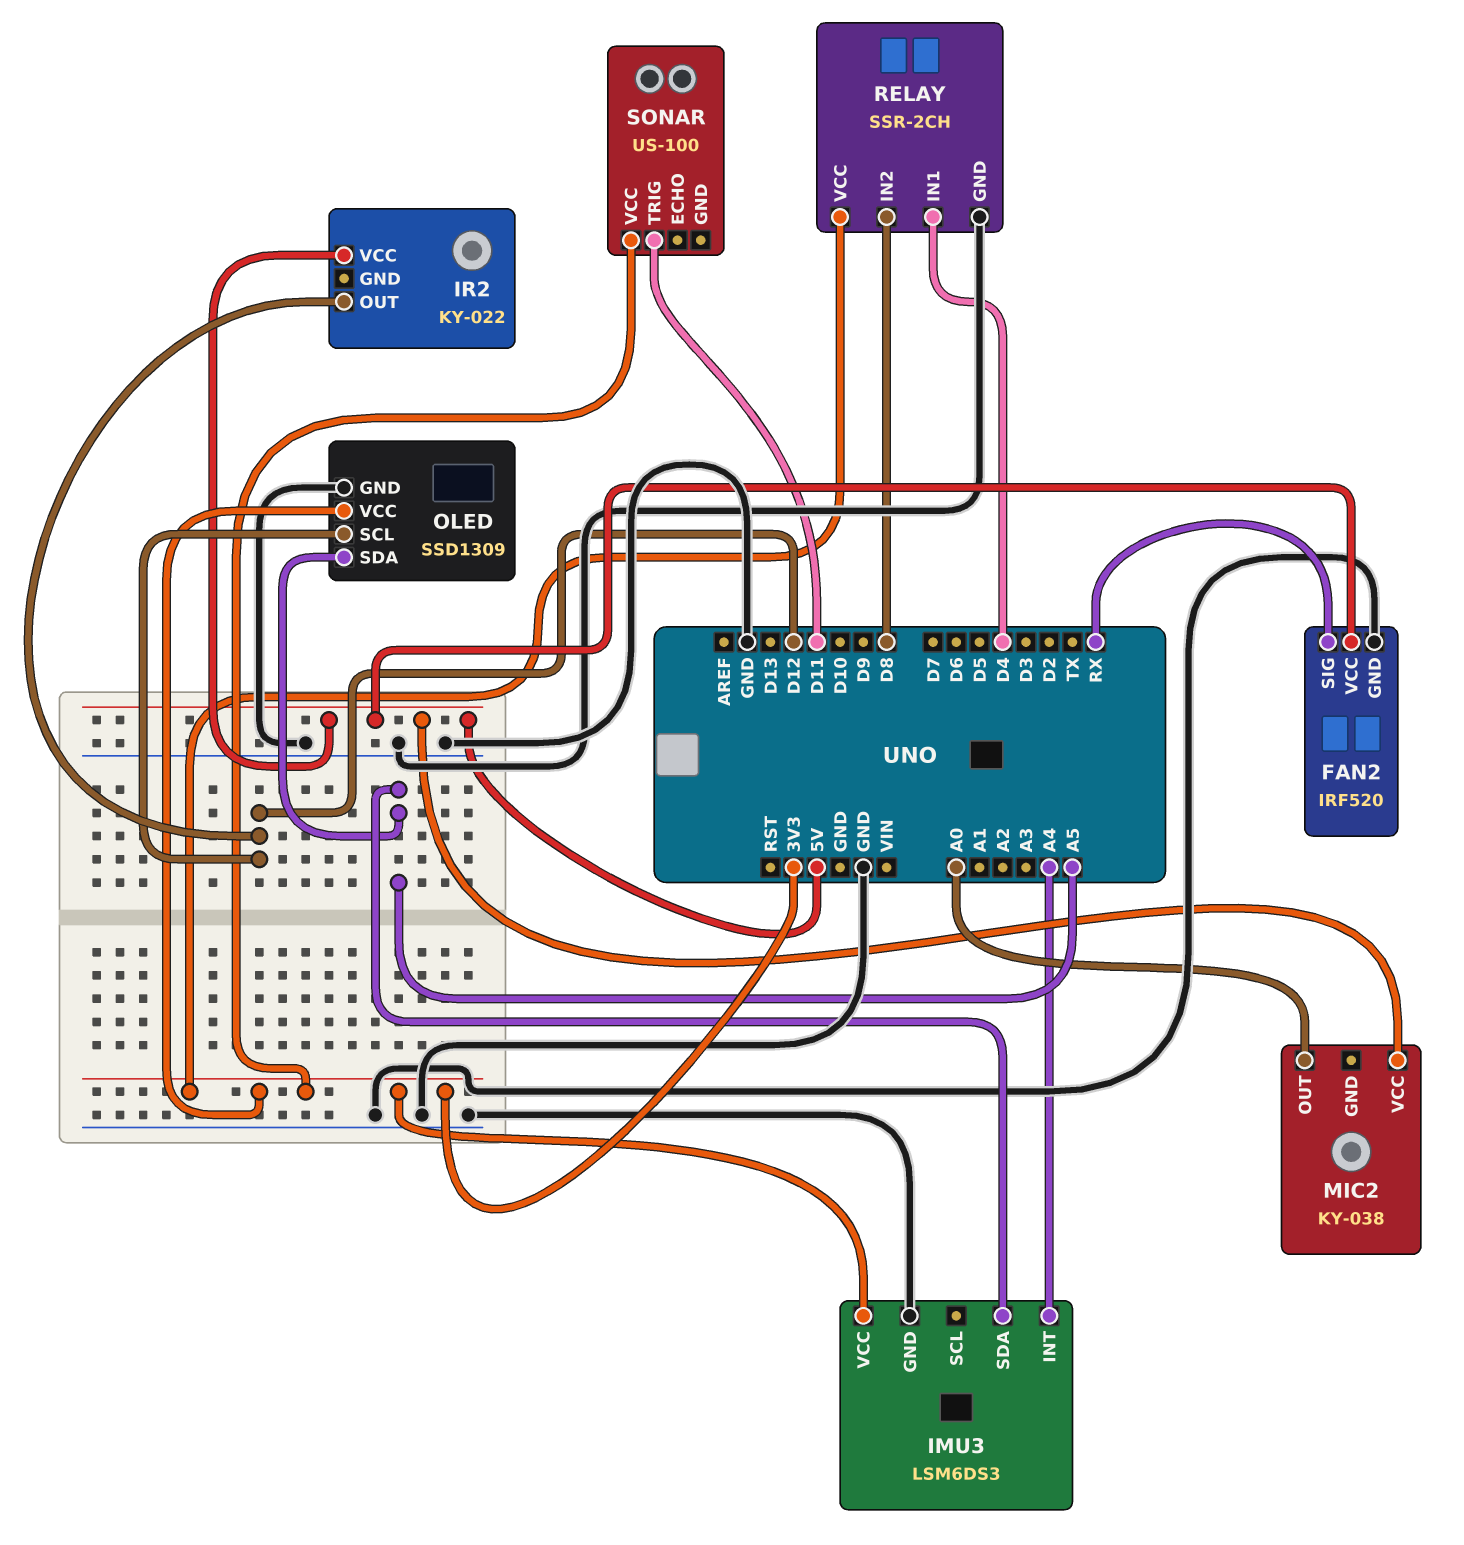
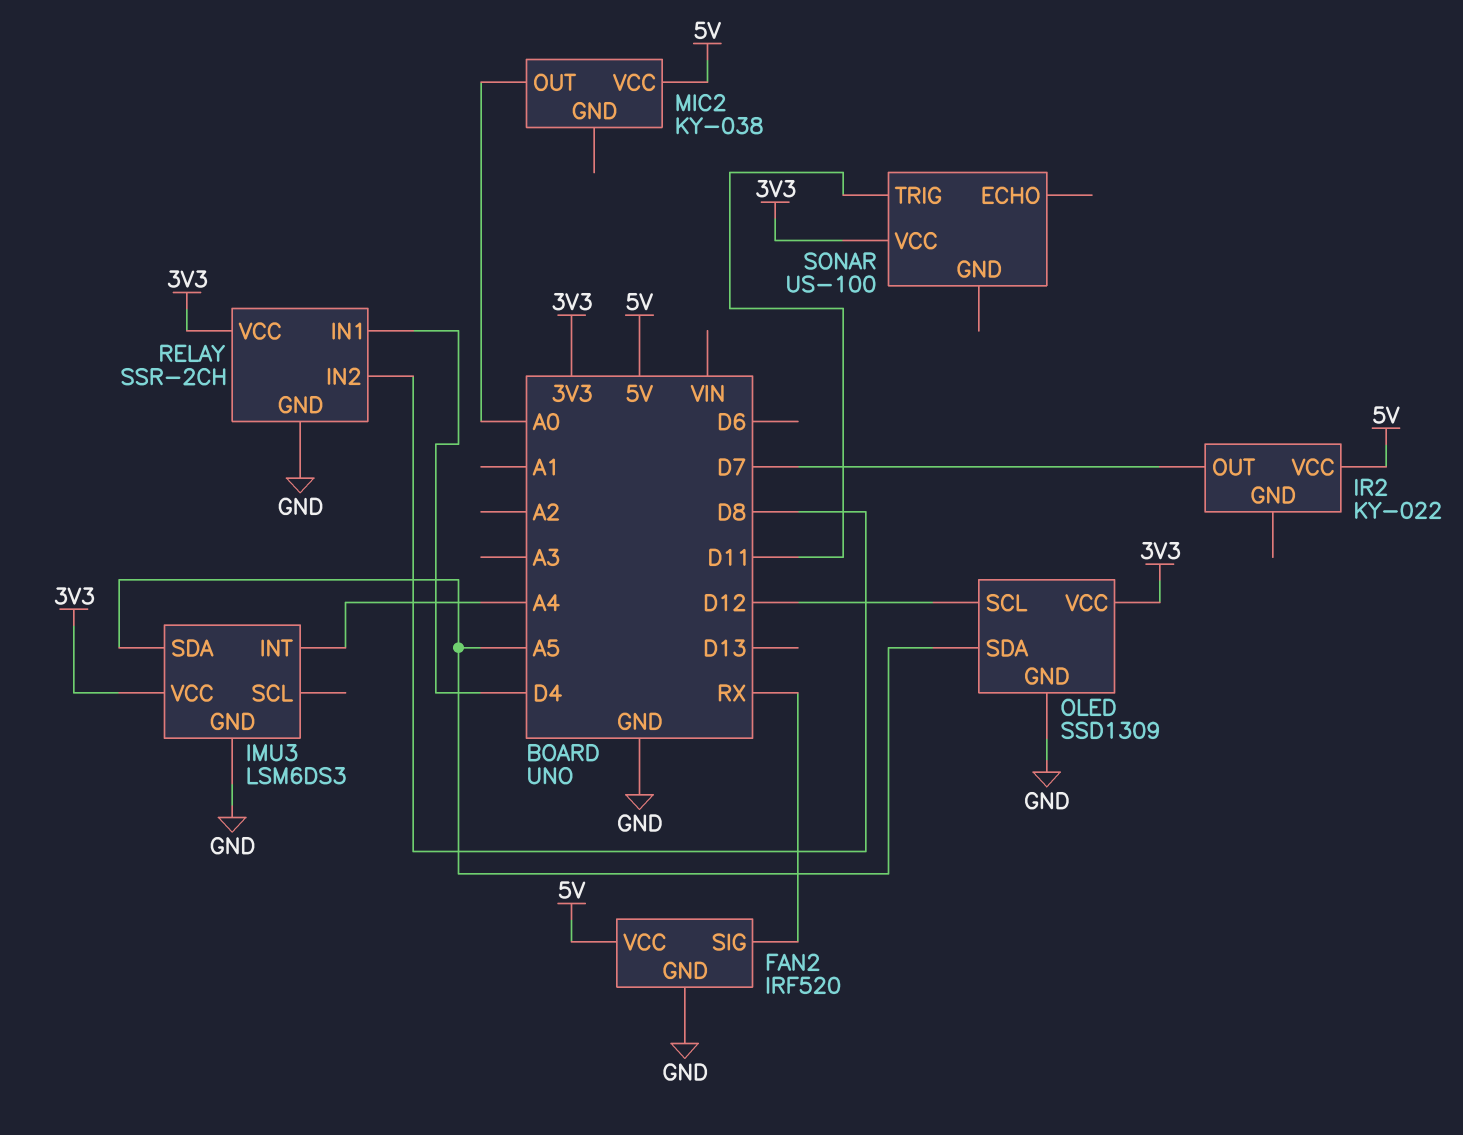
IR2 pin OUT: D12 -> D7

